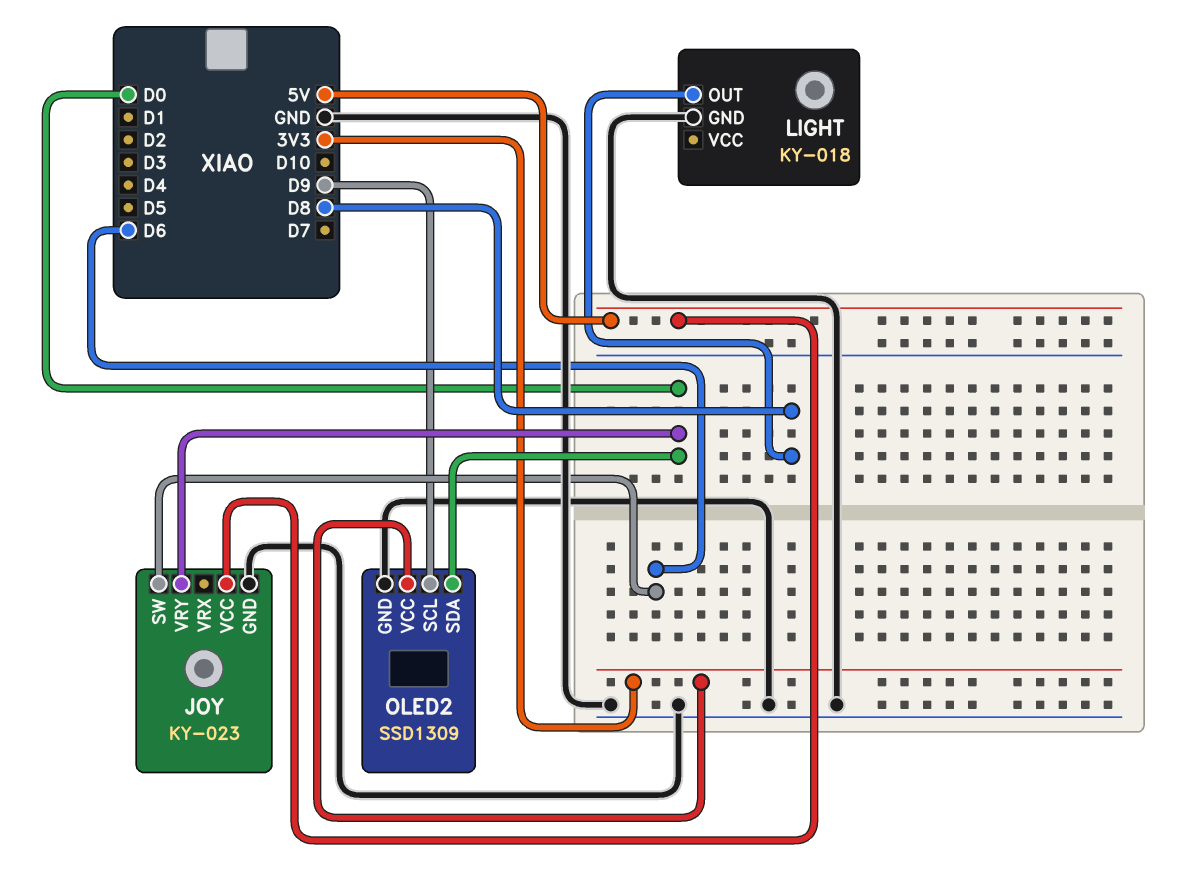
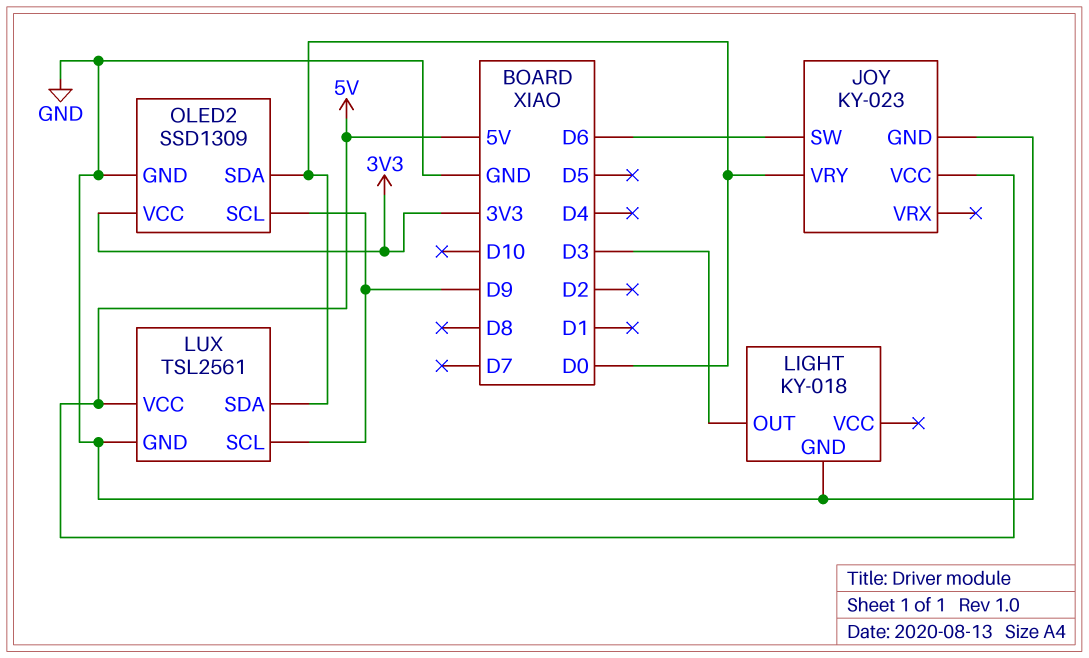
LIGHT pin OUT: D8 -> D3
LUX: none -> TSL2561
LUX pin GND: none -> GND
LUX pin SCL: none -> D9
LUX pin SDA: none -> D0
LUX pin VCC: none -> 5V

